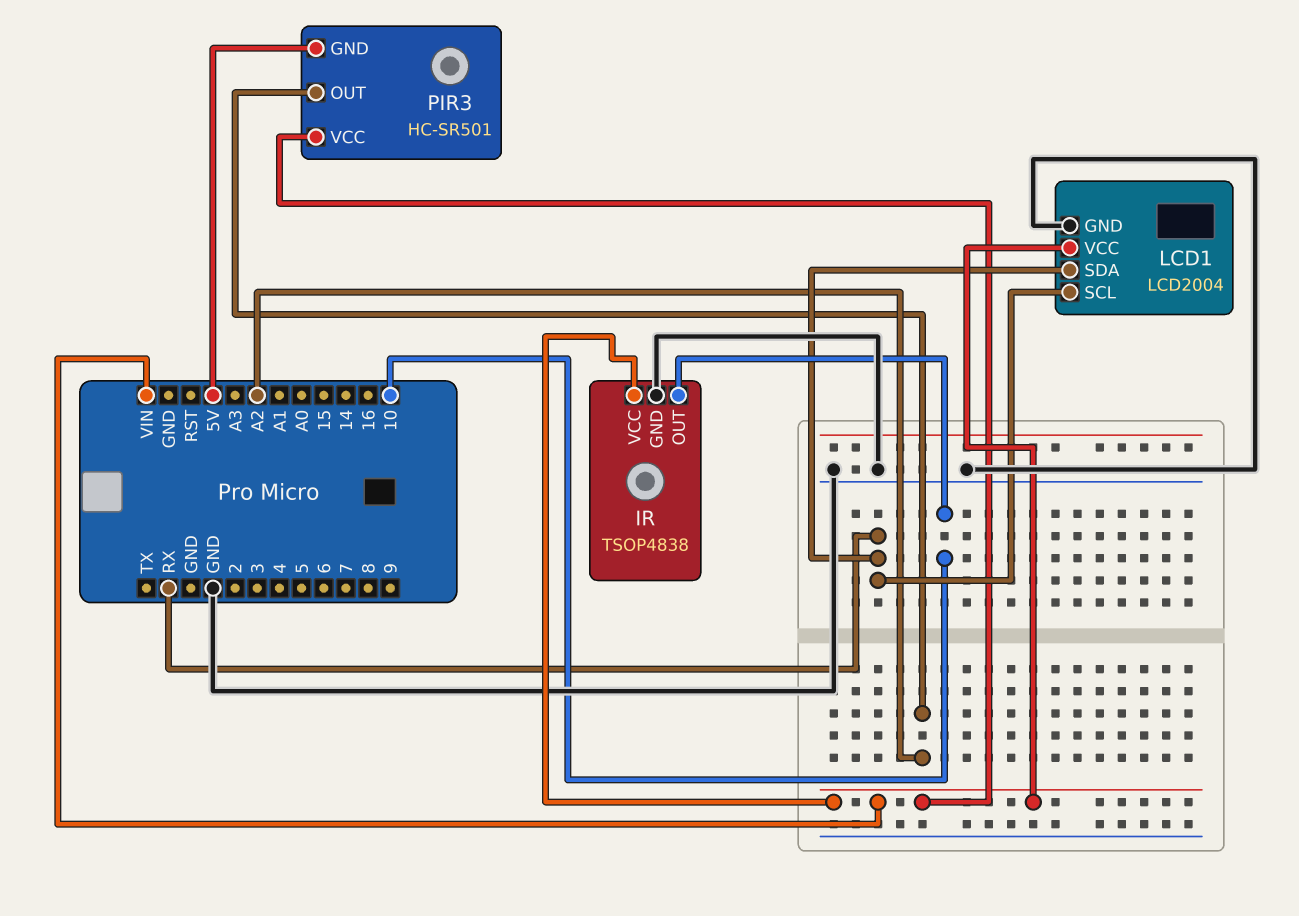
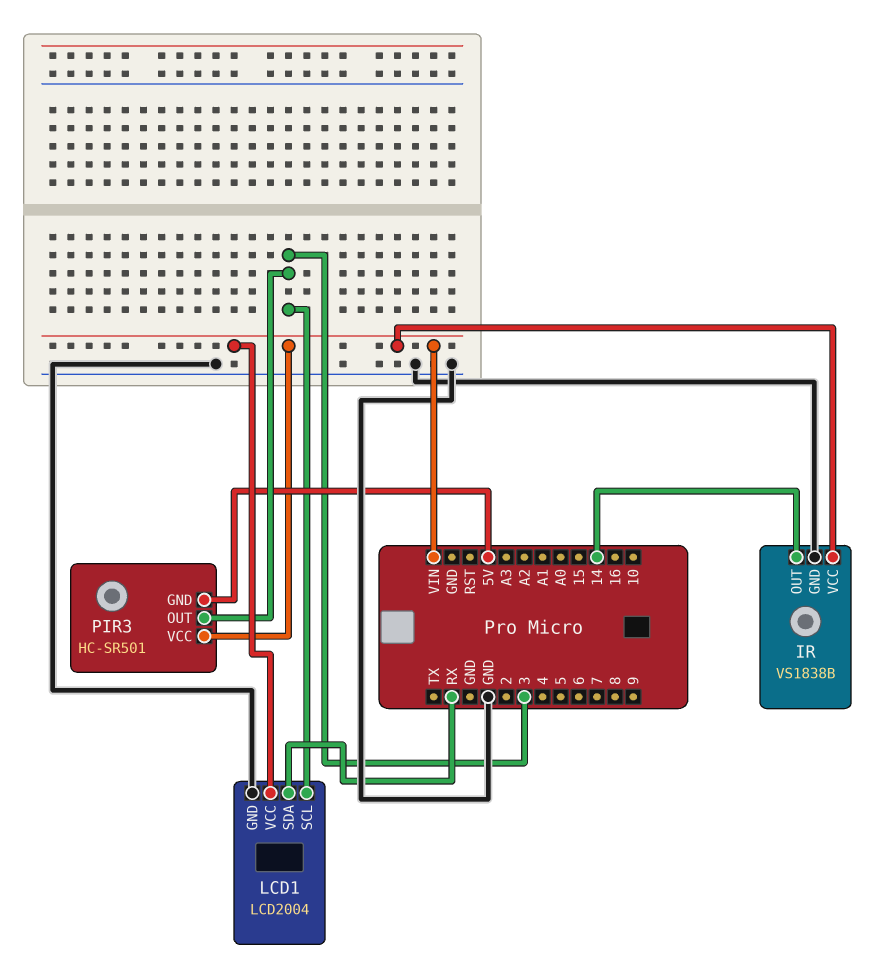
IR: TSOP4838 -> VS1838B
IR pin OUT: 10 -> 14
LCD1 pin SCL: RX -> 3
PIR3 pin OUT: A2 -> 3

